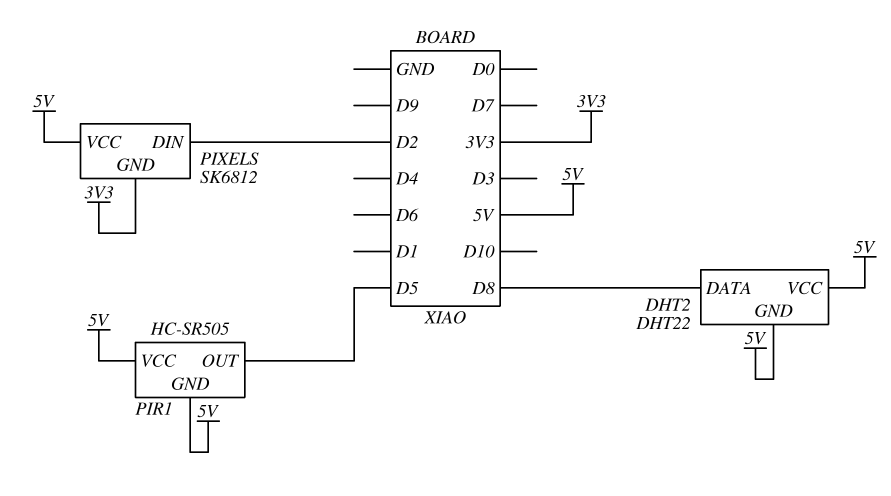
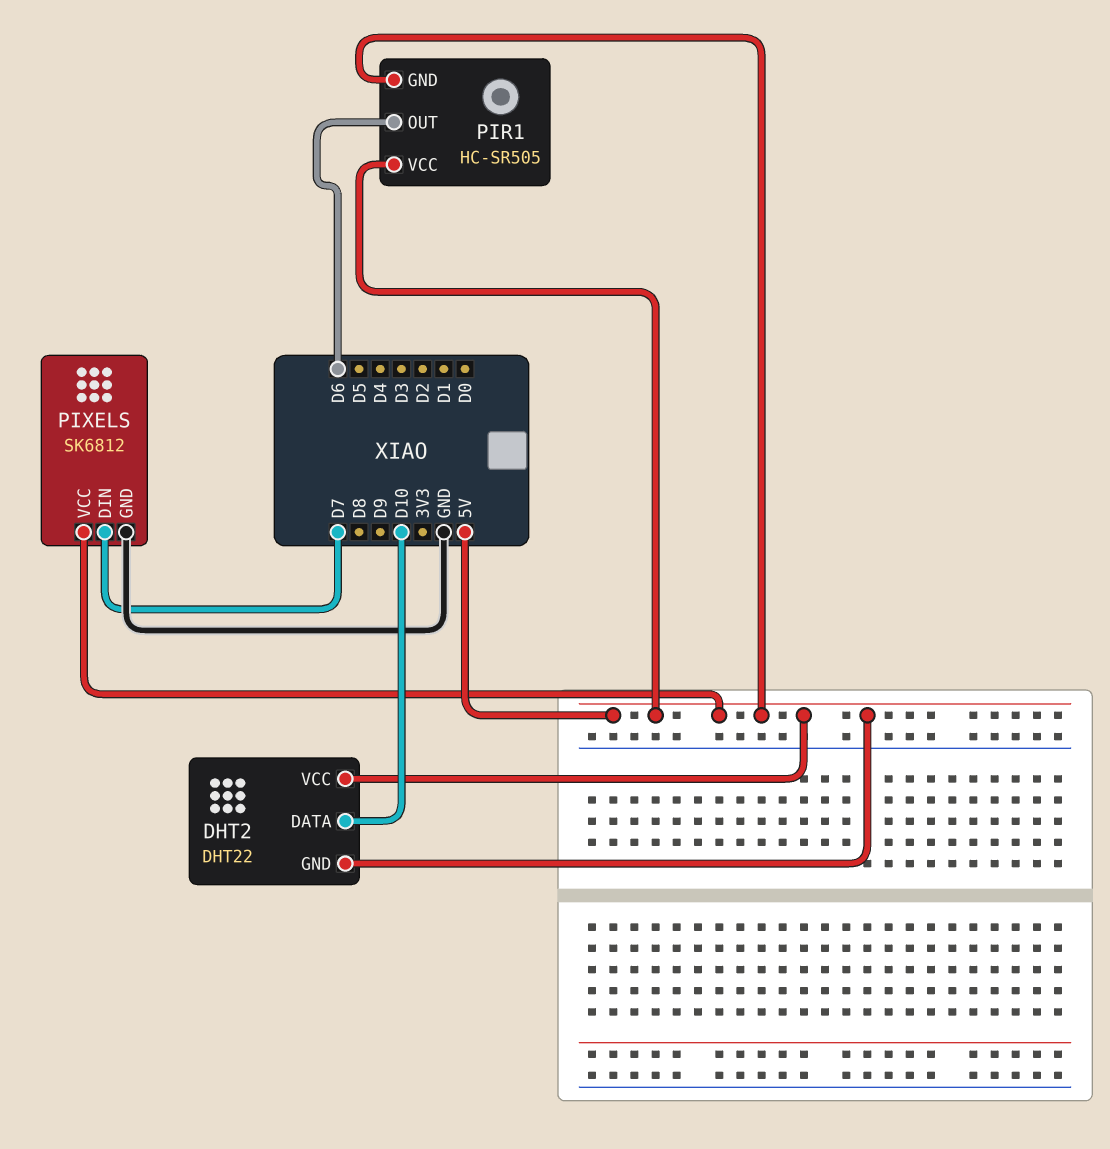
DHT2 pin DATA: D8 -> D10
PIR1 pin OUT: D5 -> D6
PIXELS pin DIN: D2 -> D7
PIXELS pin GND: 3V3 -> GND

